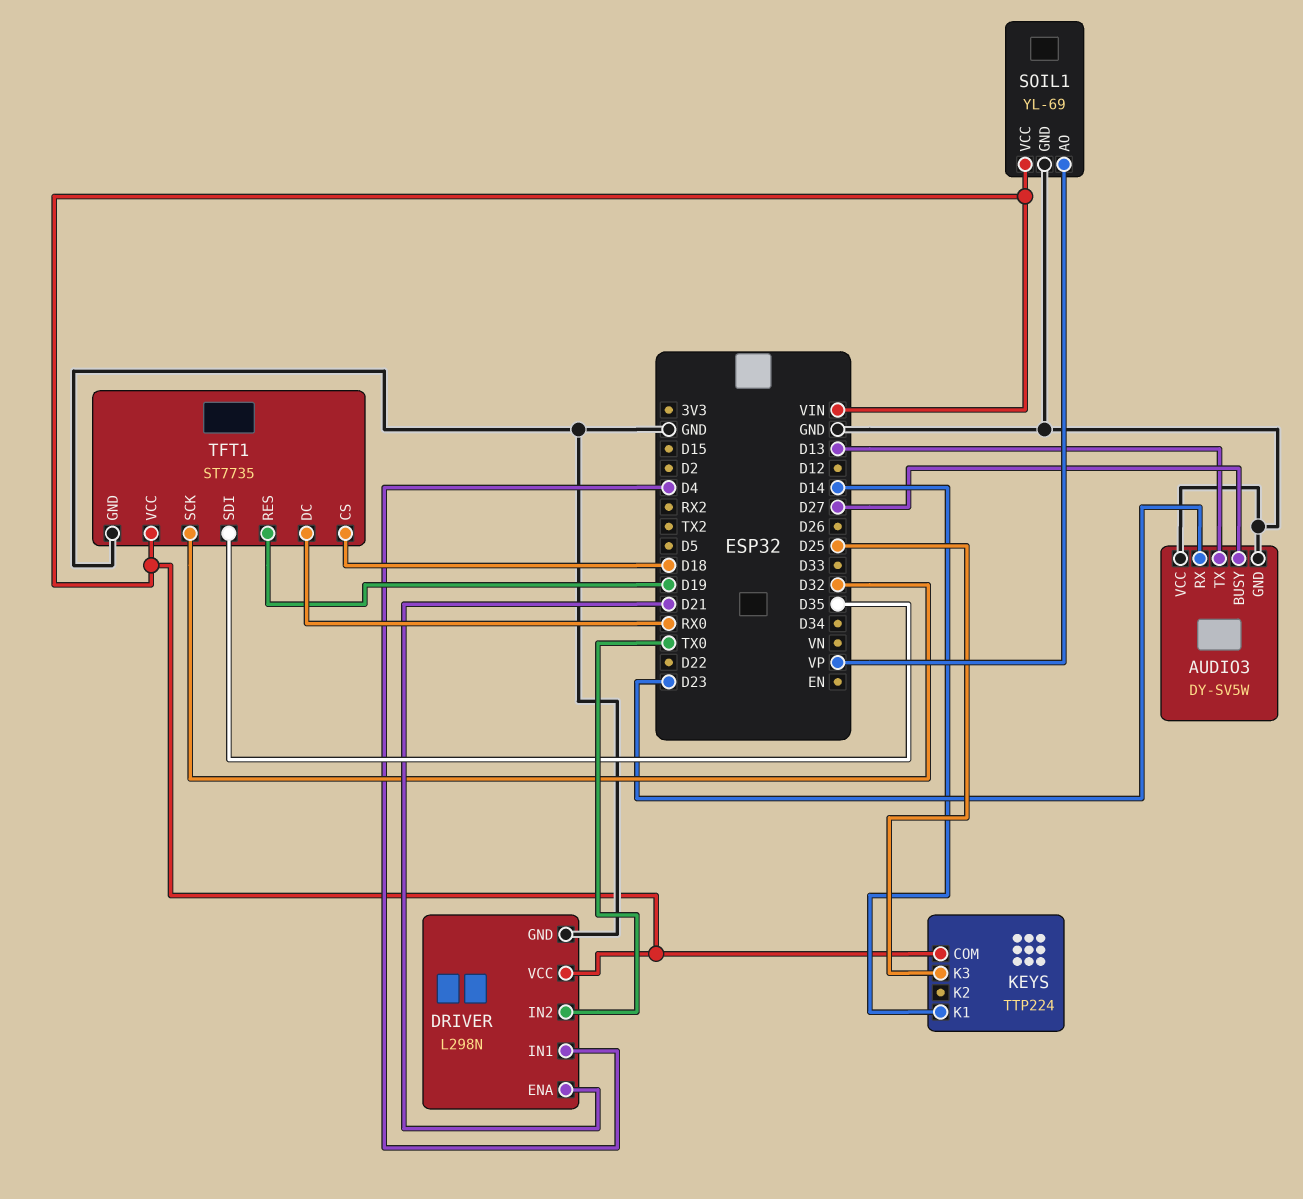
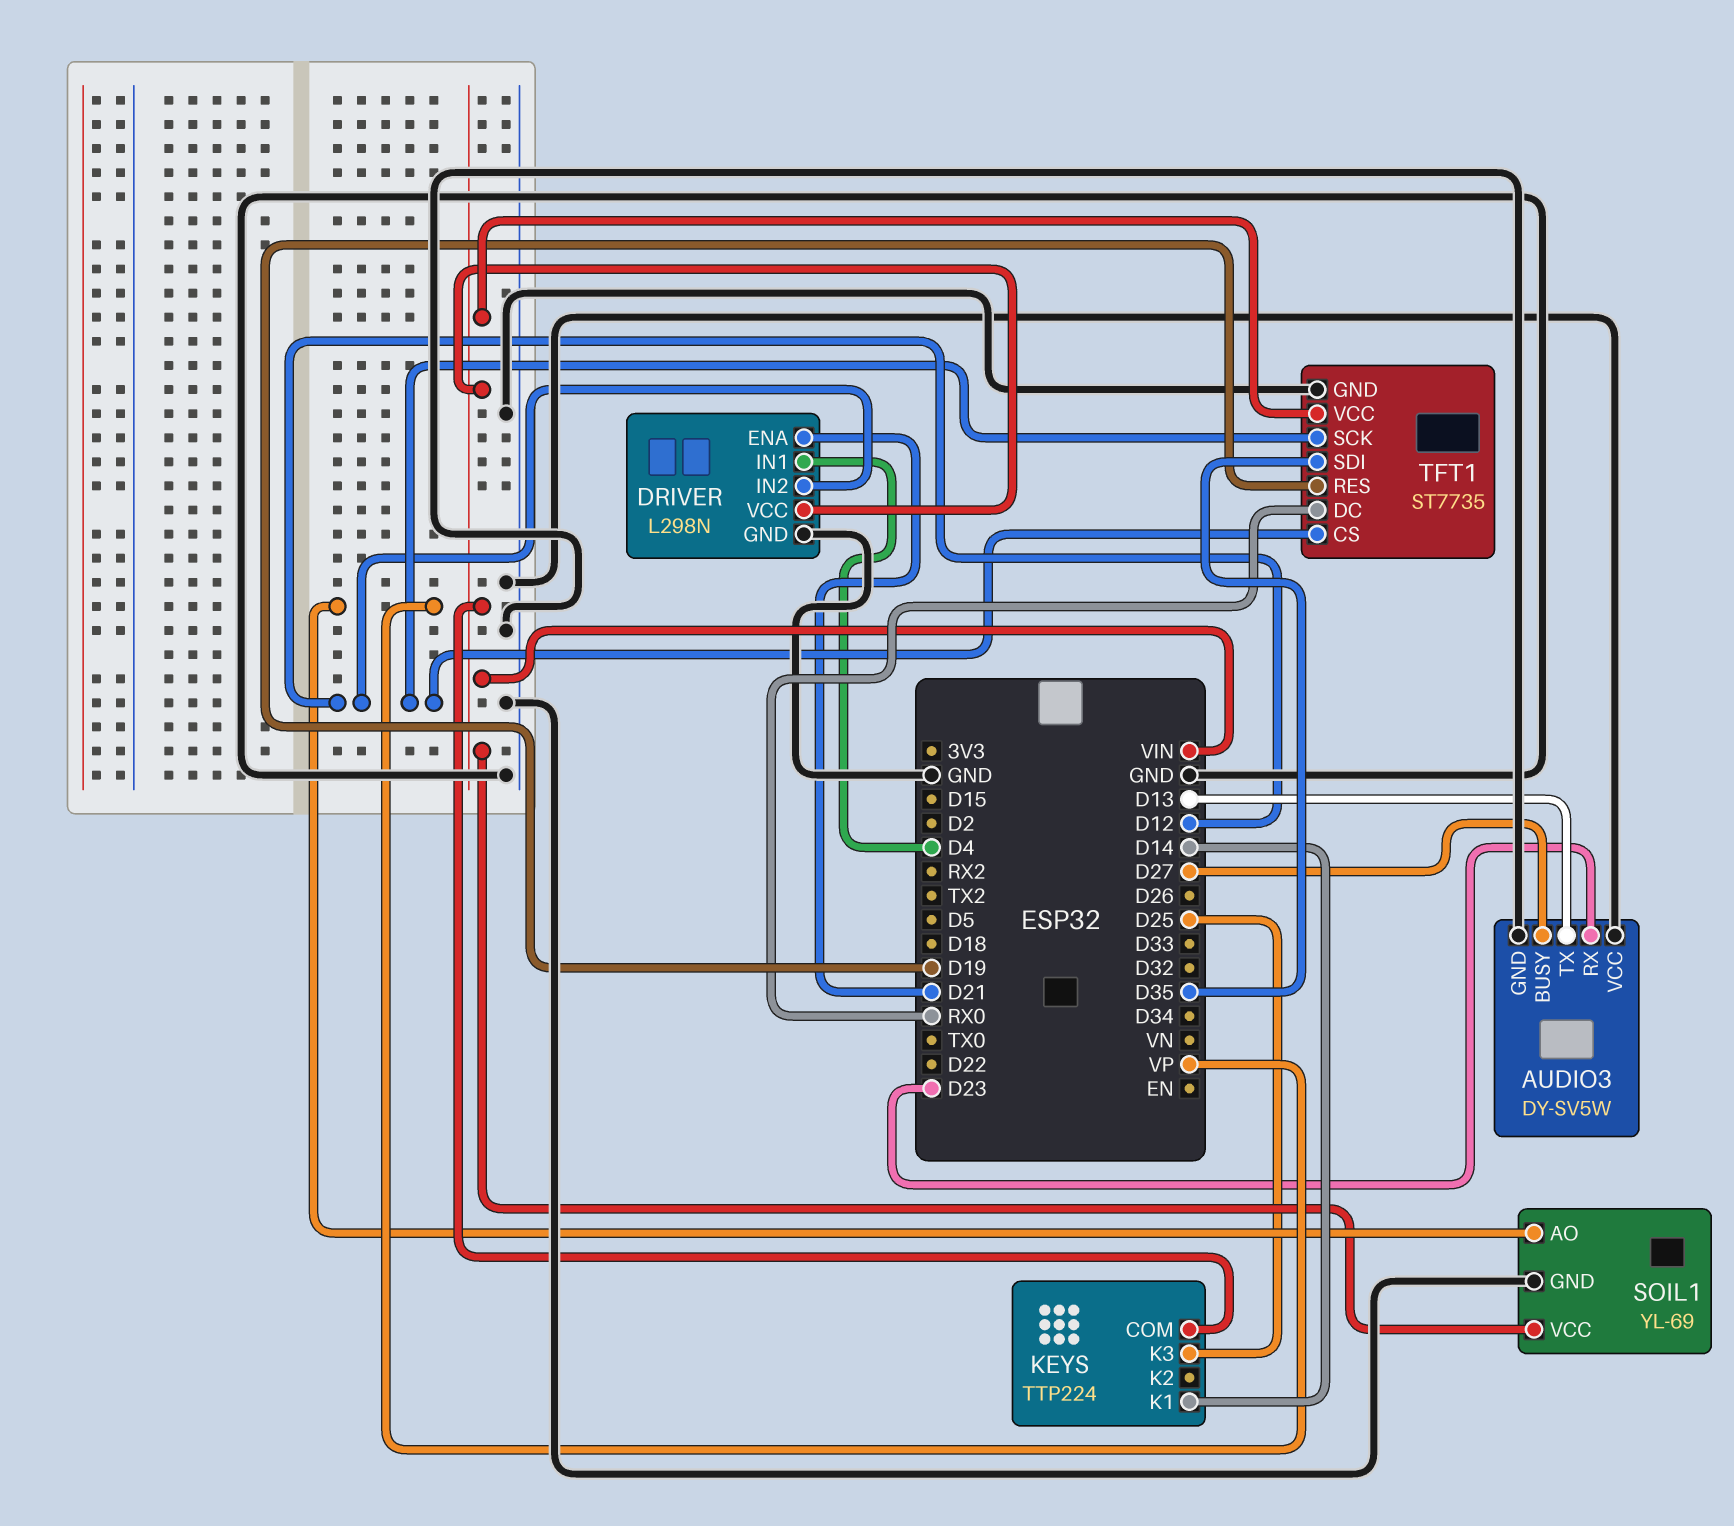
DRIVER pin IN2: TX0 -> D12
TFT1 pin CS: D18 -> D12
TFT1 pin SCK: D32 -> D12

